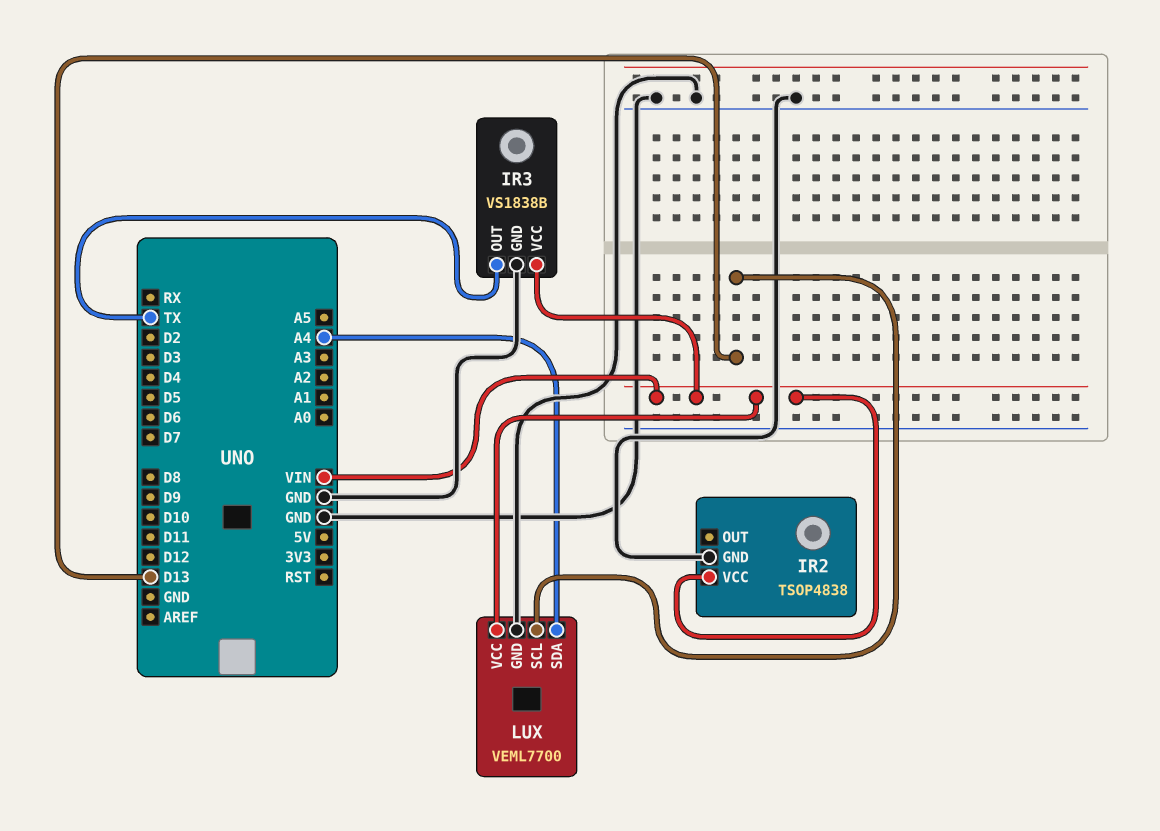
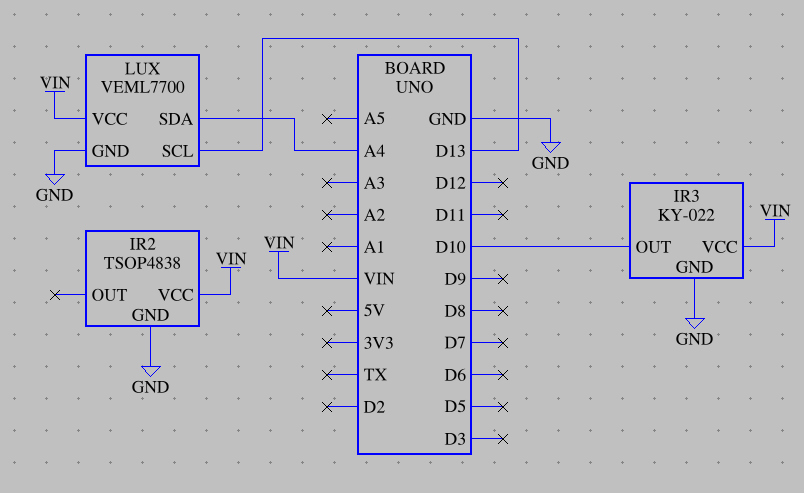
IR3: VS1838B -> KY-022
IR3 pin OUT: TX -> D10

